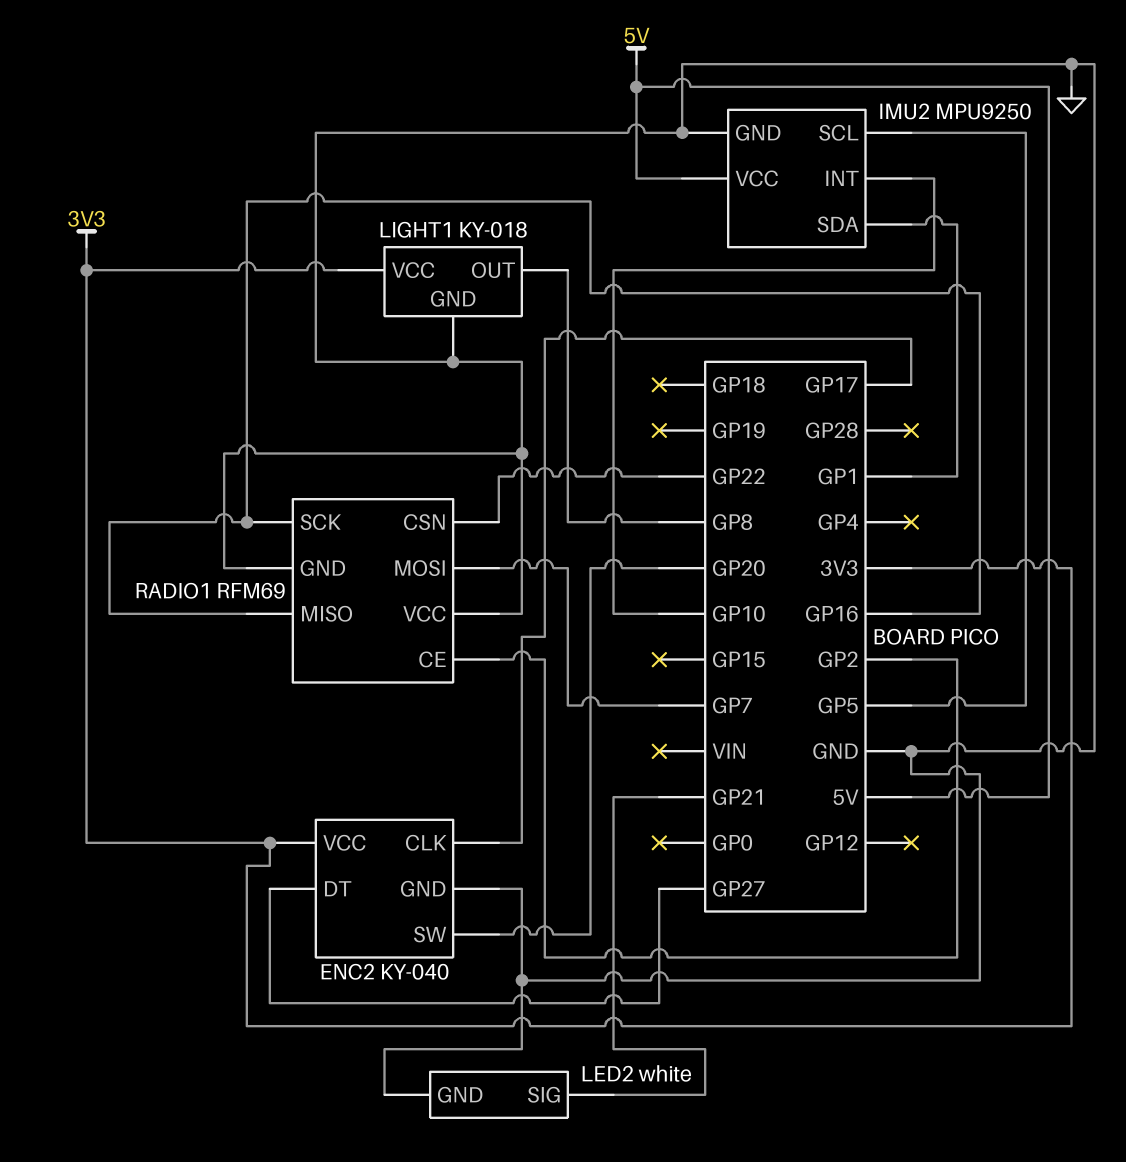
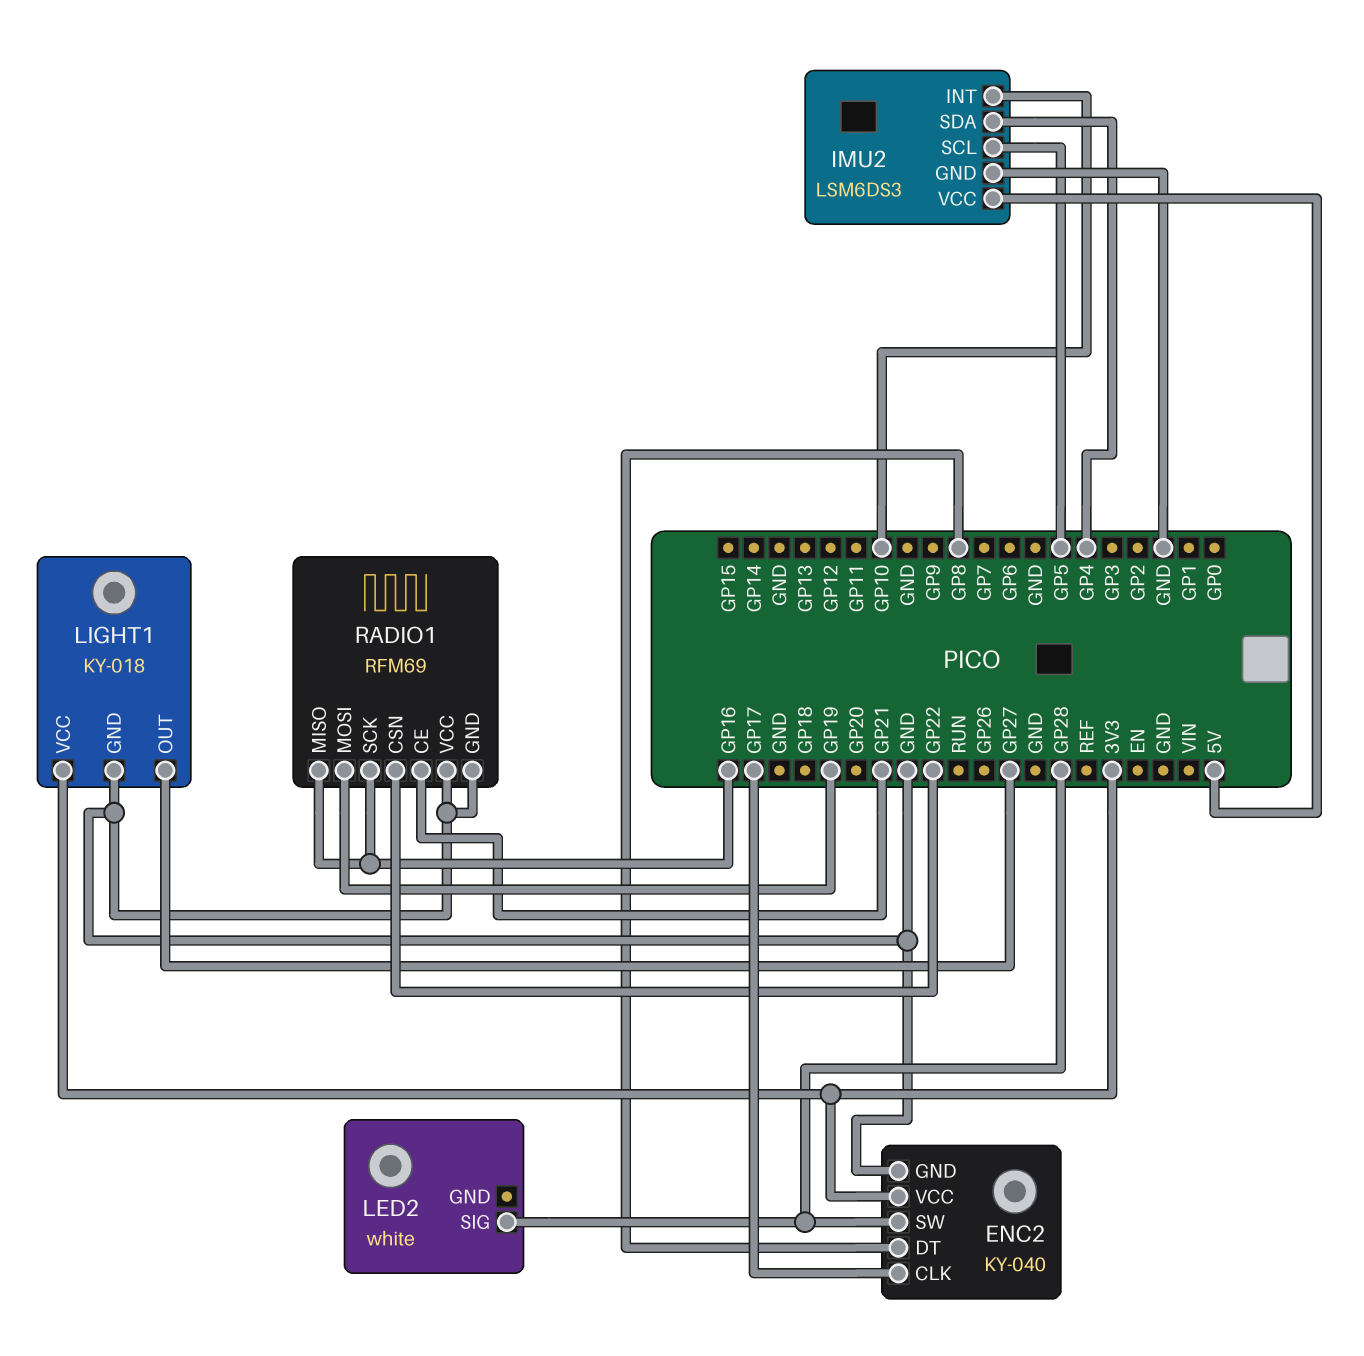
ENC2 pin DT: GP27 -> GP8
ENC2 pin SW: GP20 -> GP28
IMU2: MPU9250 -> LSM6DS3
IMU2 pin SDA: GP1 -> GP4
LED2 pin GND: GND -> none
LED2 pin SIG: GP21 -> GP28
LIGHT1 pin OUT: GP8 -> GP27
RADIO1 pin CE: GP2 -> GP21
RADIO1 pin MOSI: GP7 -> GP19

